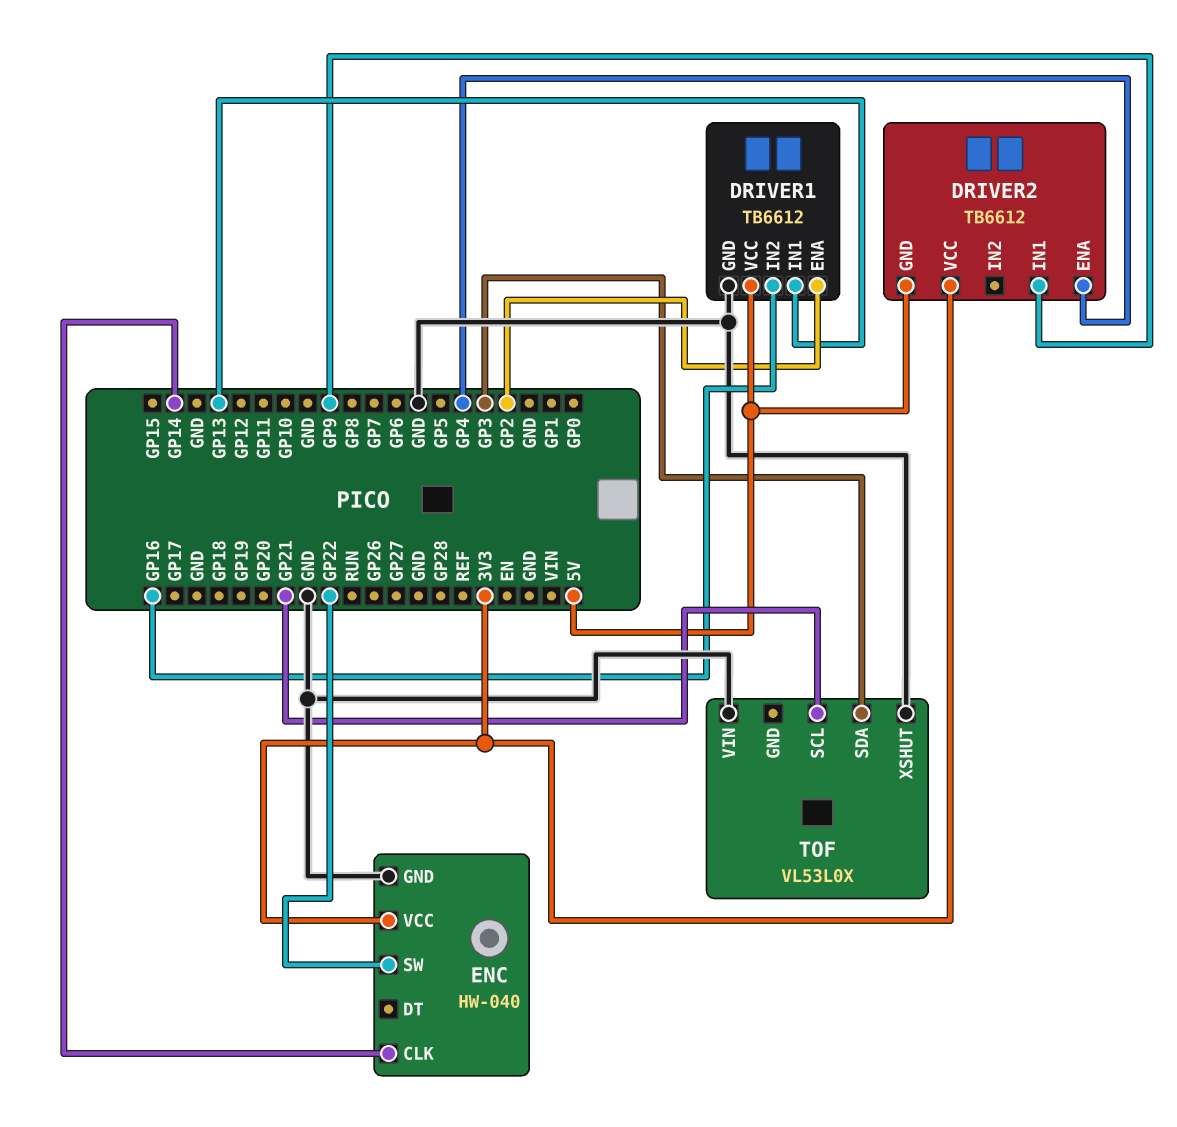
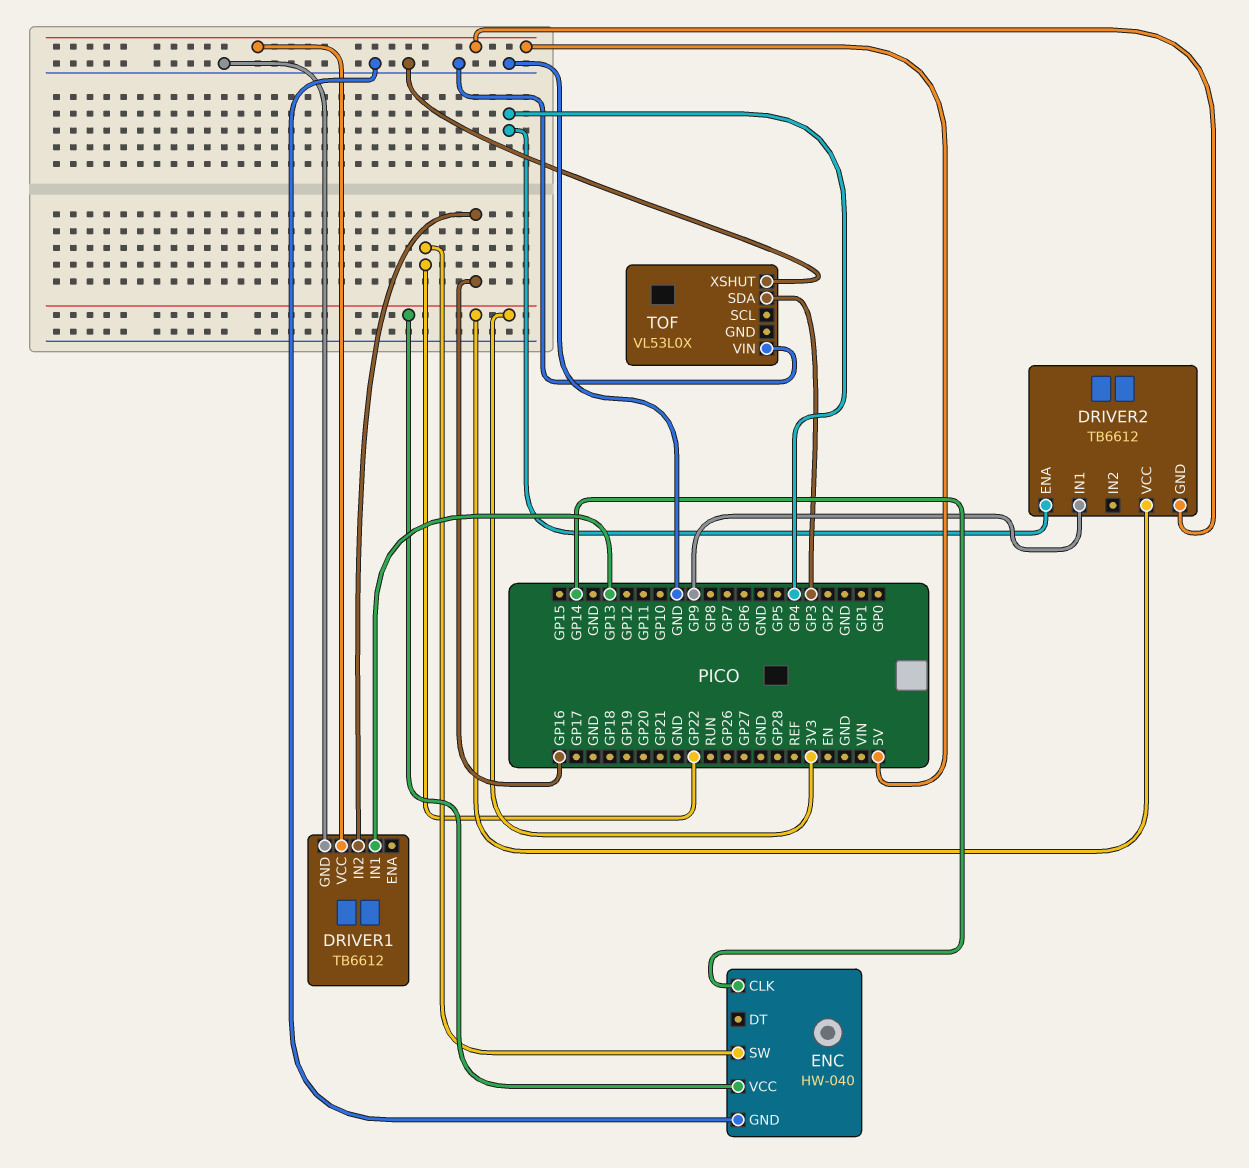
DRIVER1 pin ENA: GP2 -> none
TOF pin SCL: GP21 -> none

